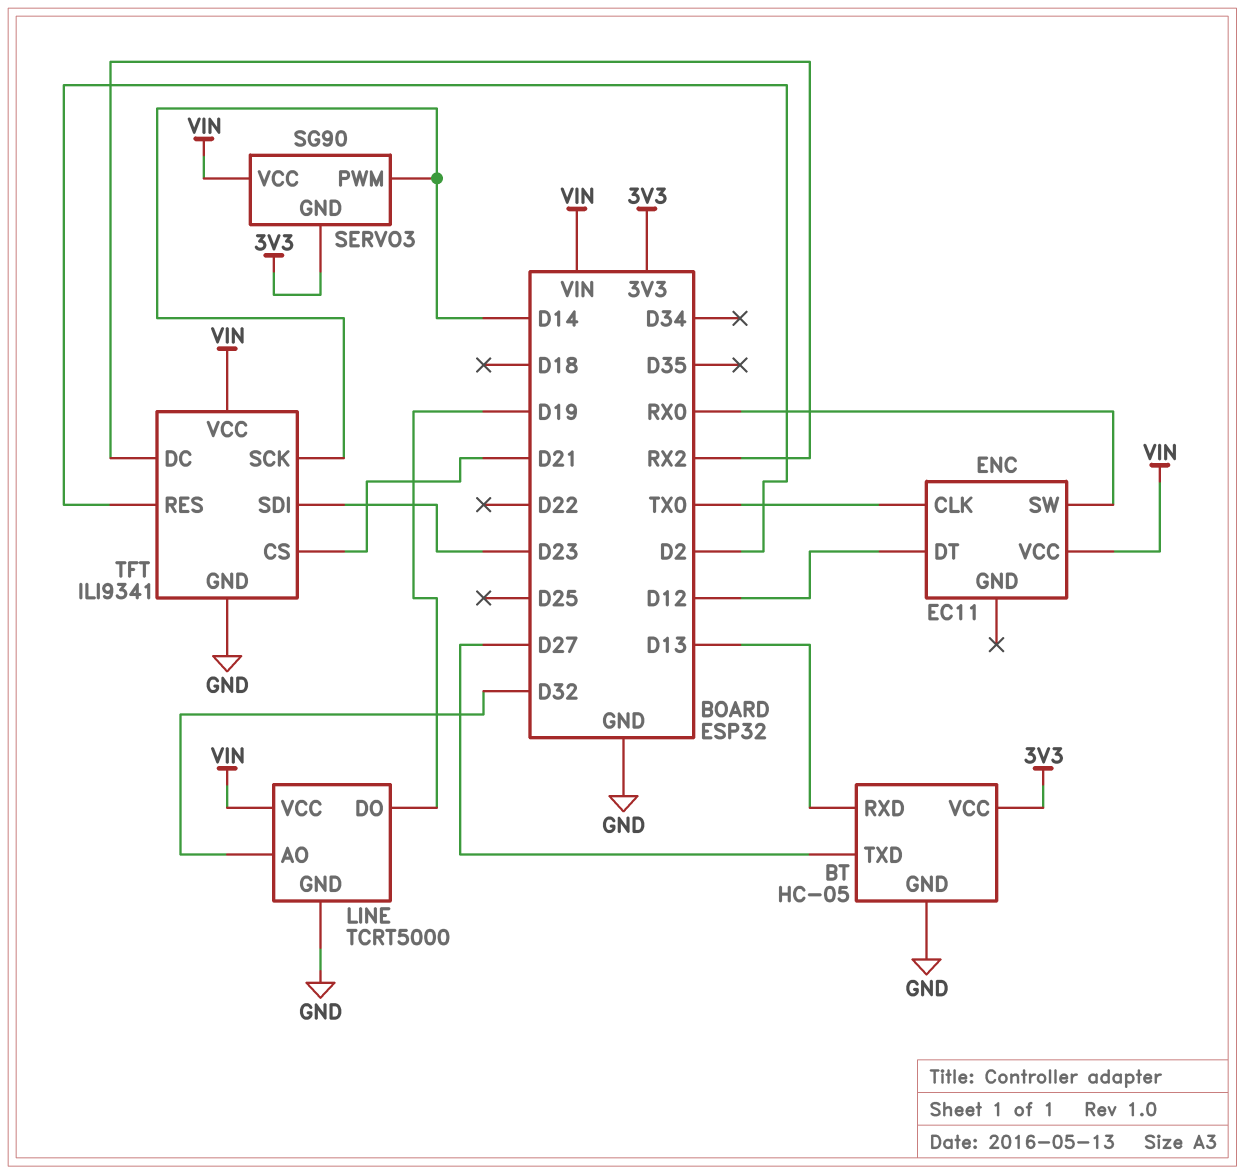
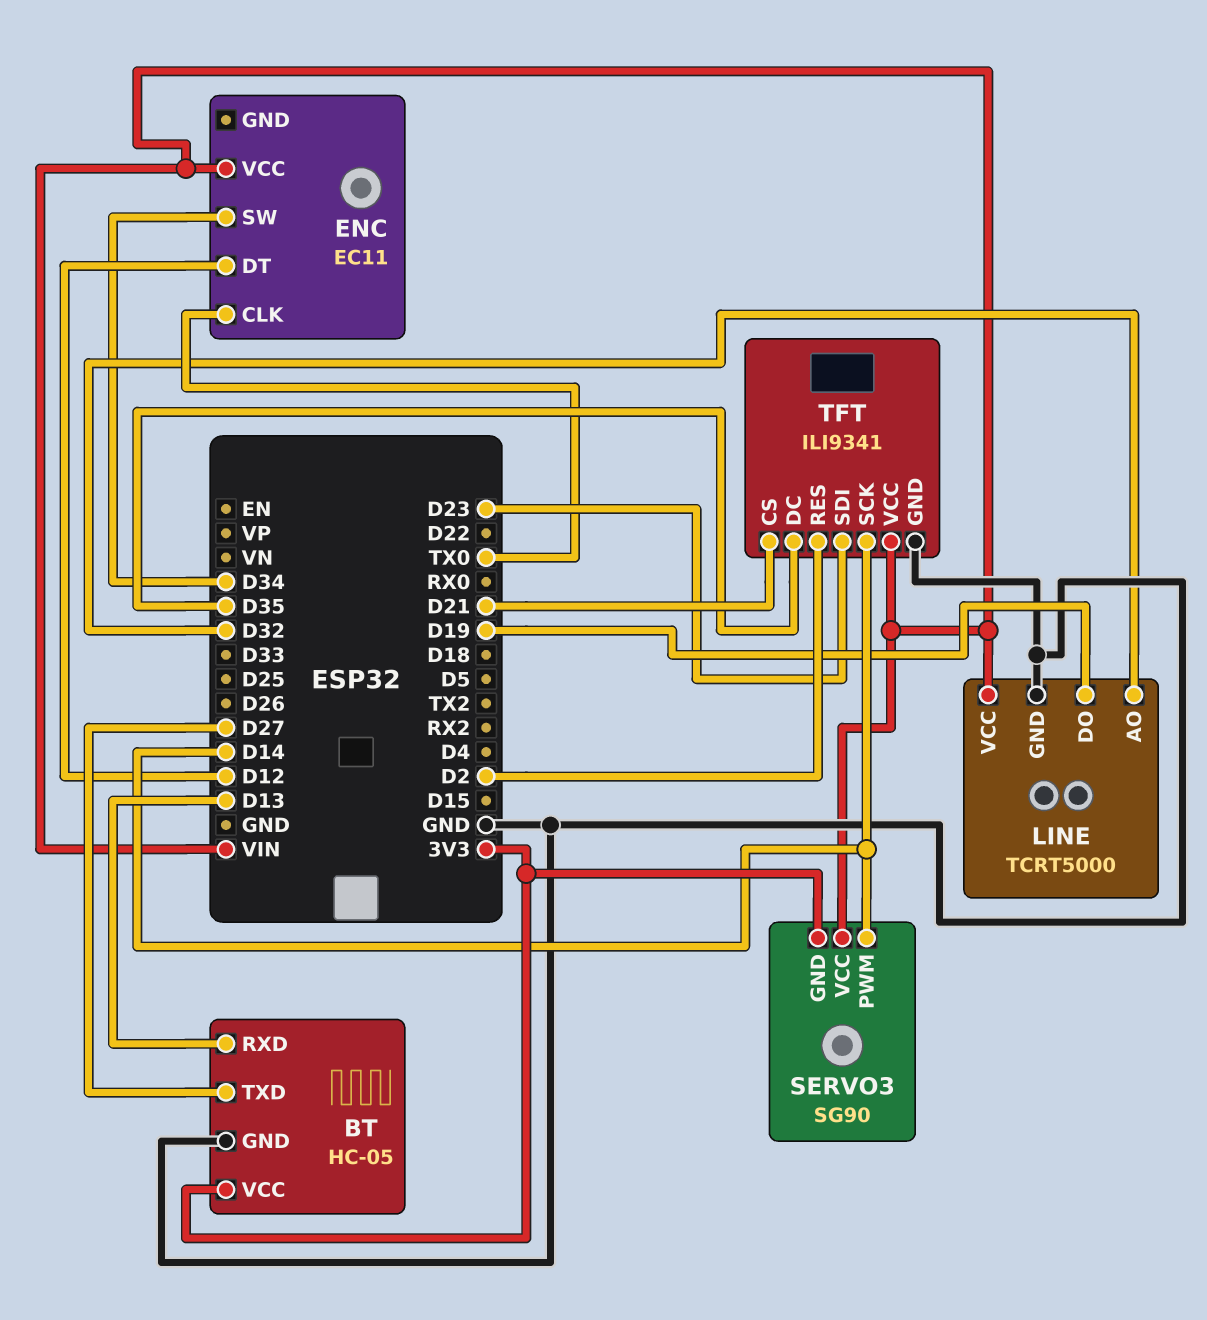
ENC pin SW: RX0 -> D34
TFT pin DC: RX2 -> D35

